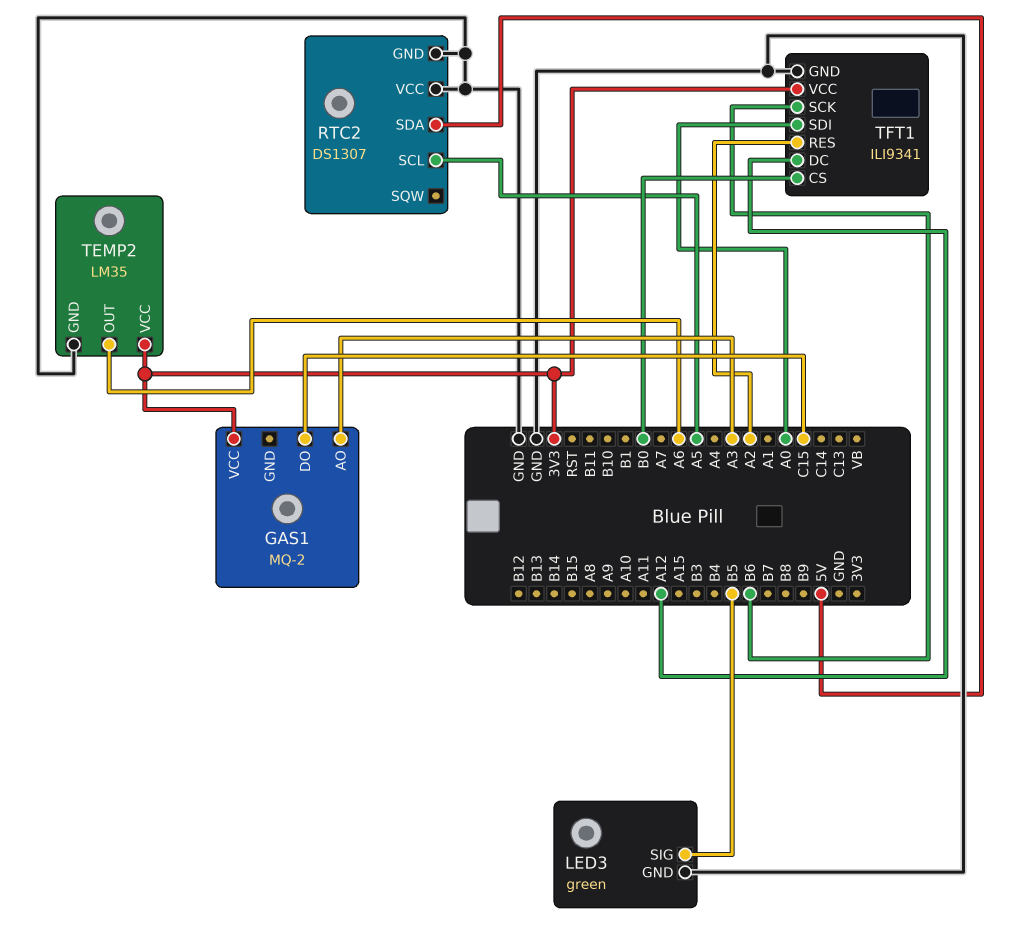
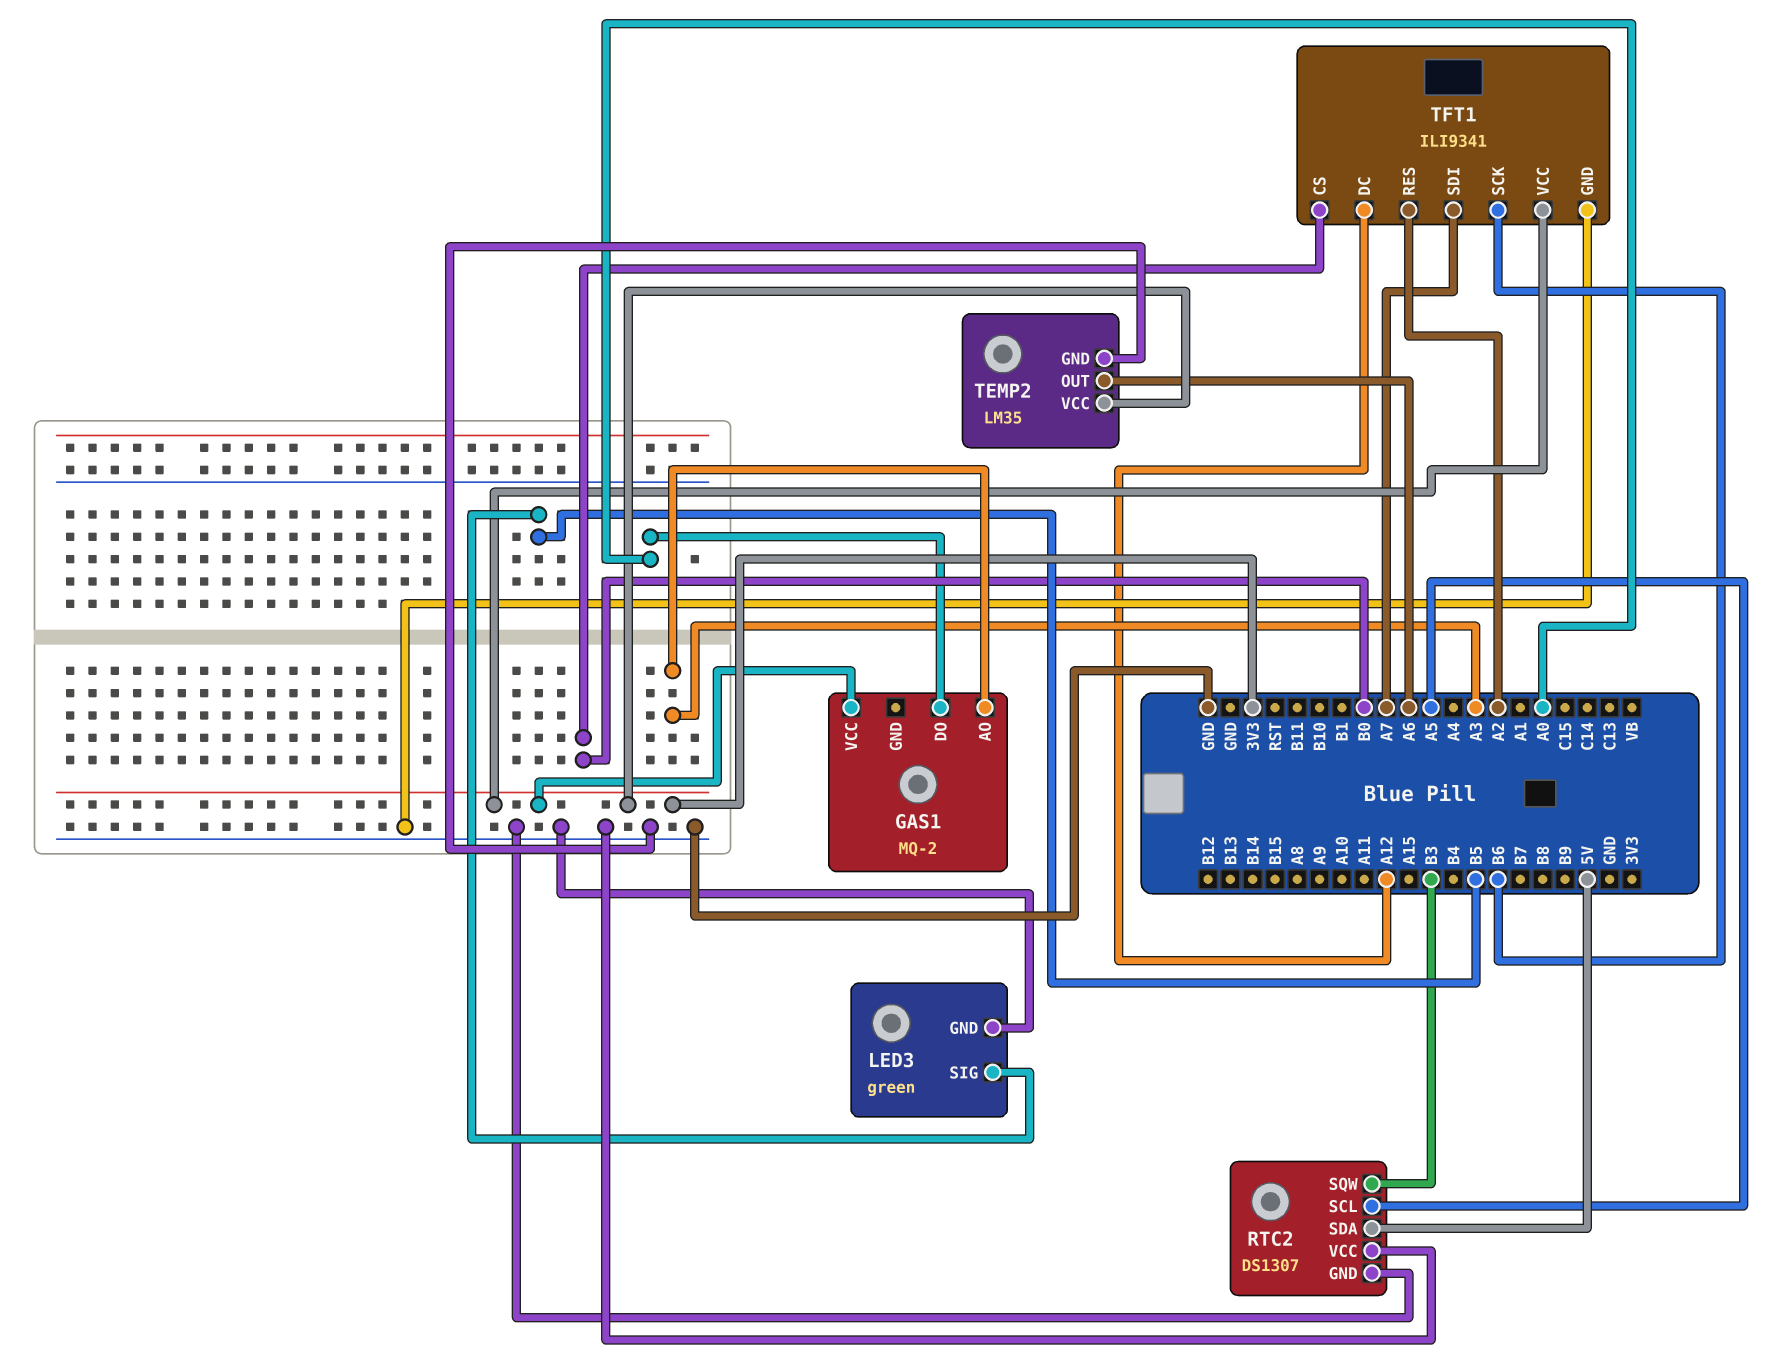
GAS1 pin DO: C15 -> A0
RTC2 pin SQW: none -> B3
TFT1 pin SDI: A0 -> A7

